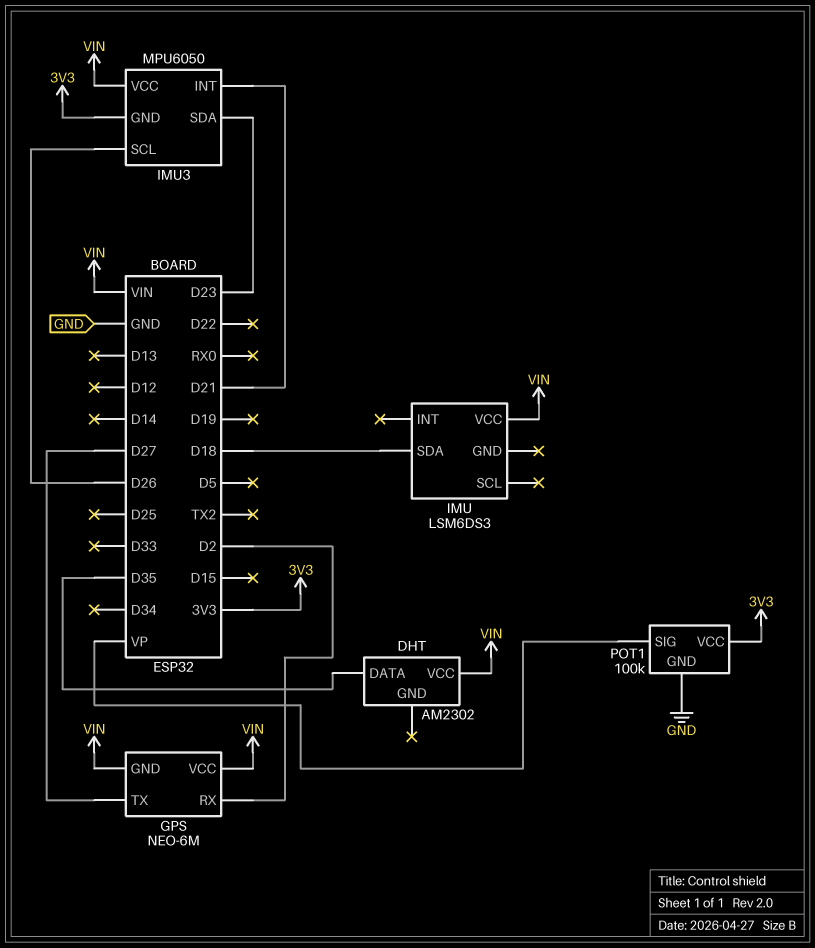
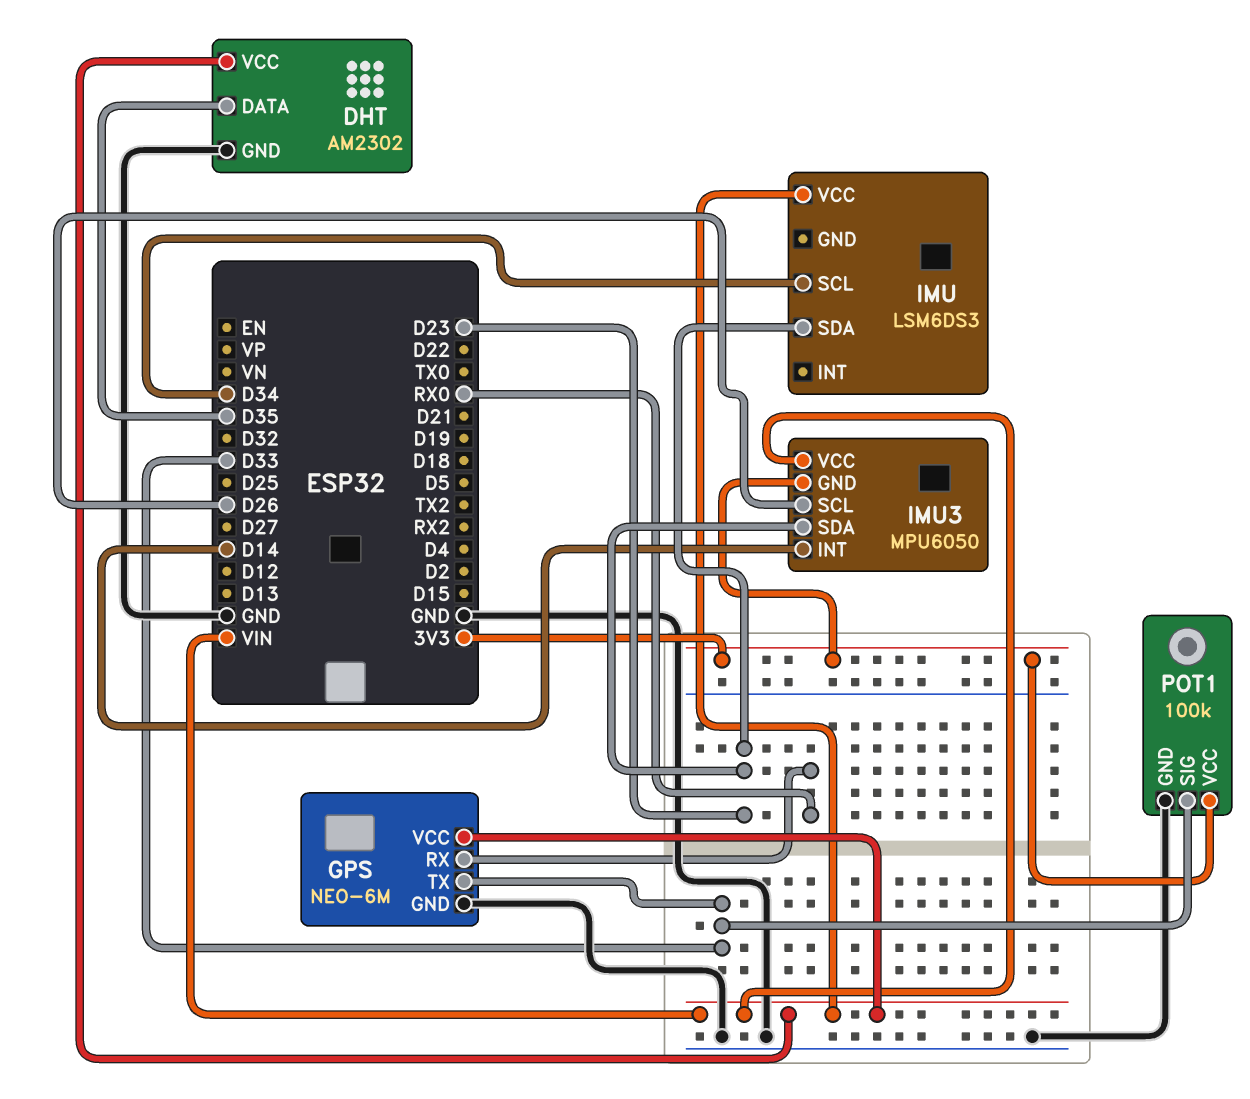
DHT pin GND: none -> GND
GPS pin GND: VIN -> GND
GPS pin RX: D2 -> RX0
GPS pin TX: D27 -> D33
IMU pin SCL: none -> D34
IMU pin SDA: D18 -> D23
IMU3 pin INT: D21 -> D14
POT1 pin SIG: VP -> D33

